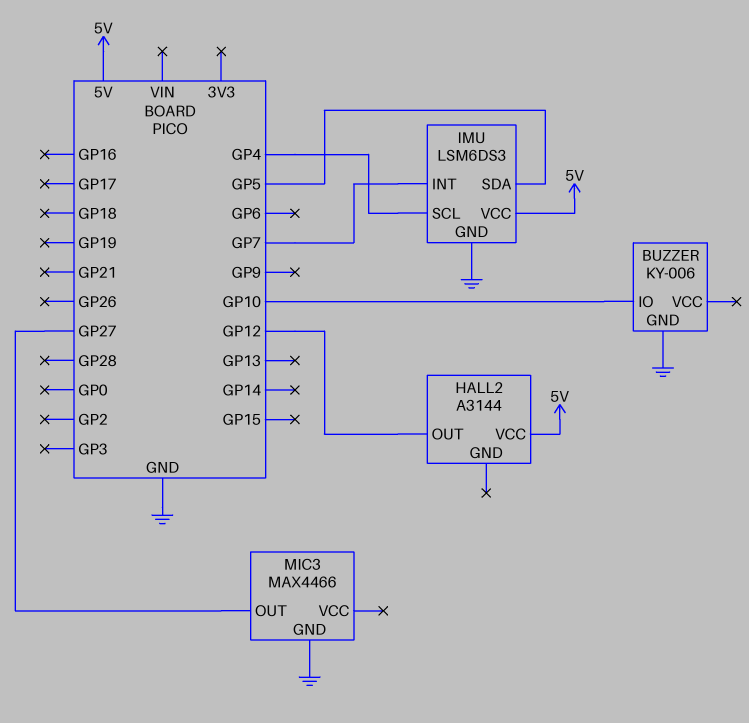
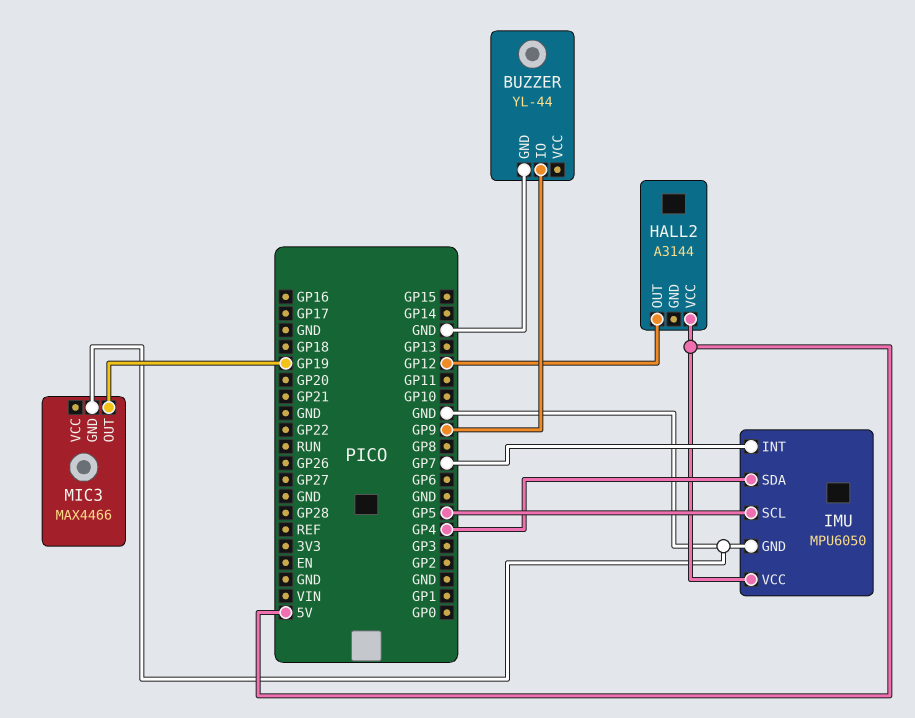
BUZZER: KY-006 -> YL-44
BUZZER pin IO: GP10 -> GP9
IMU: LSM6DS3 -> MPU6050
IMU pin SCL: GP4 -> GP5
IMU pin SDA: GP5 -> GP4
MIC3 pin OUT: GP27 -> GP19

